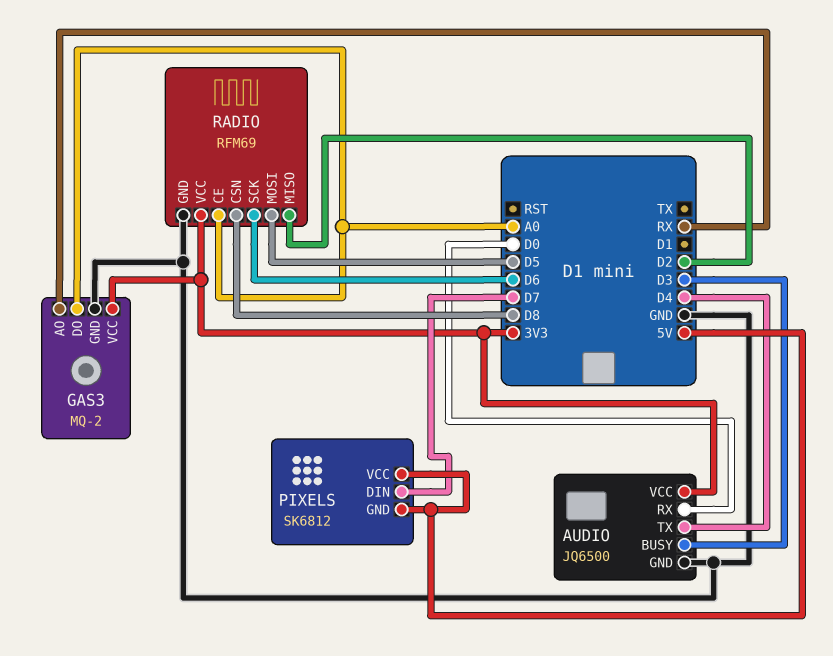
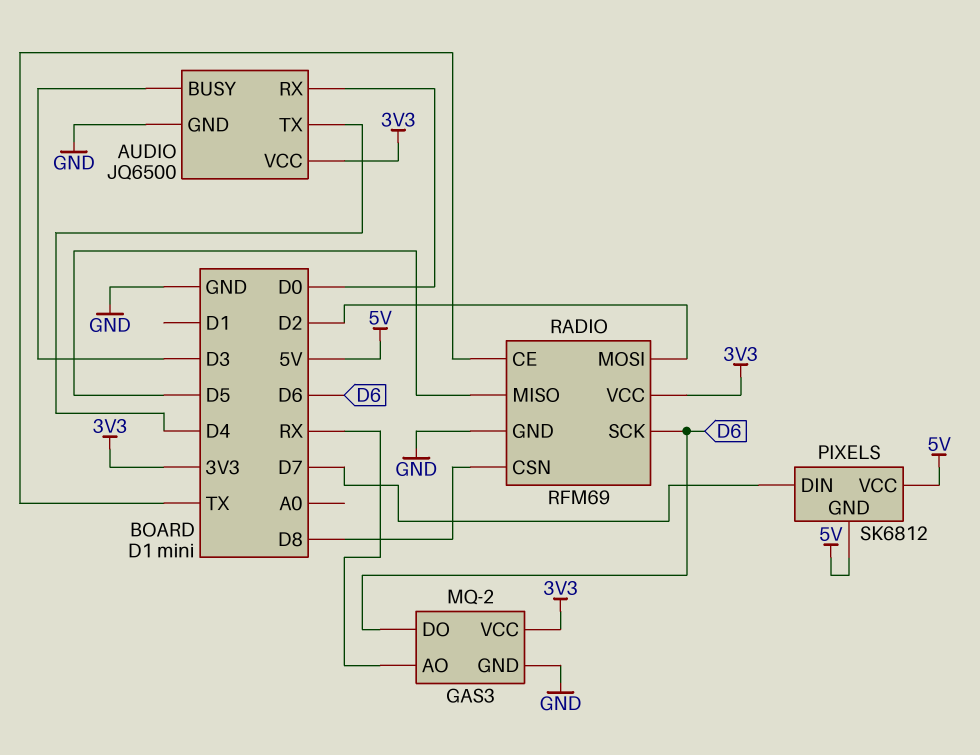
GAS3 pin DO: A0 -> D6
RADIO pin CE: A0 -> TX
RADIO pin MISO: D2 -> D5
RADIO pin MOSI: D5 -> D2

